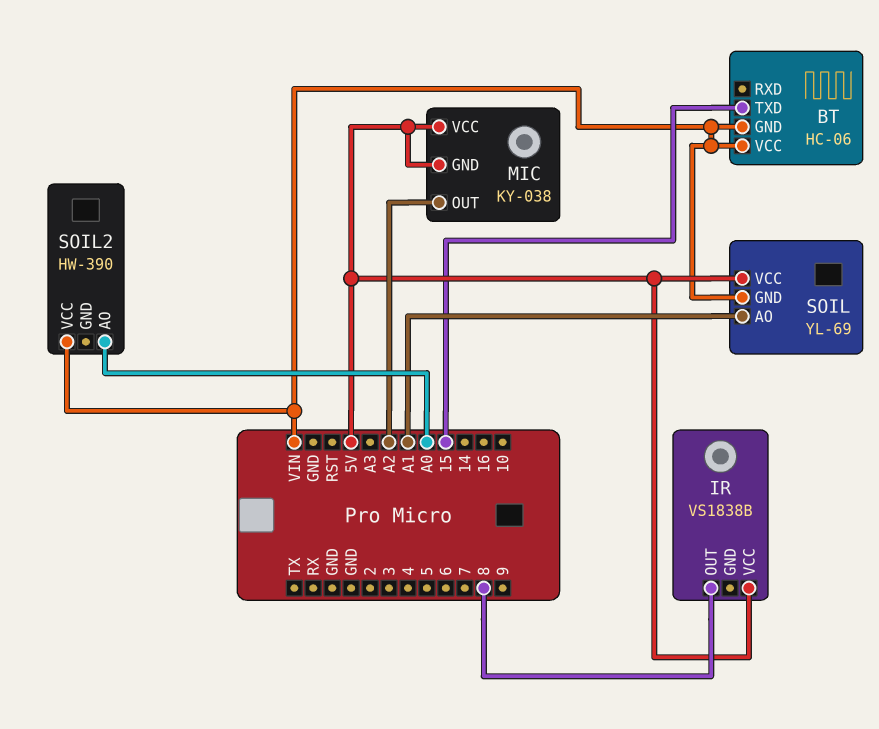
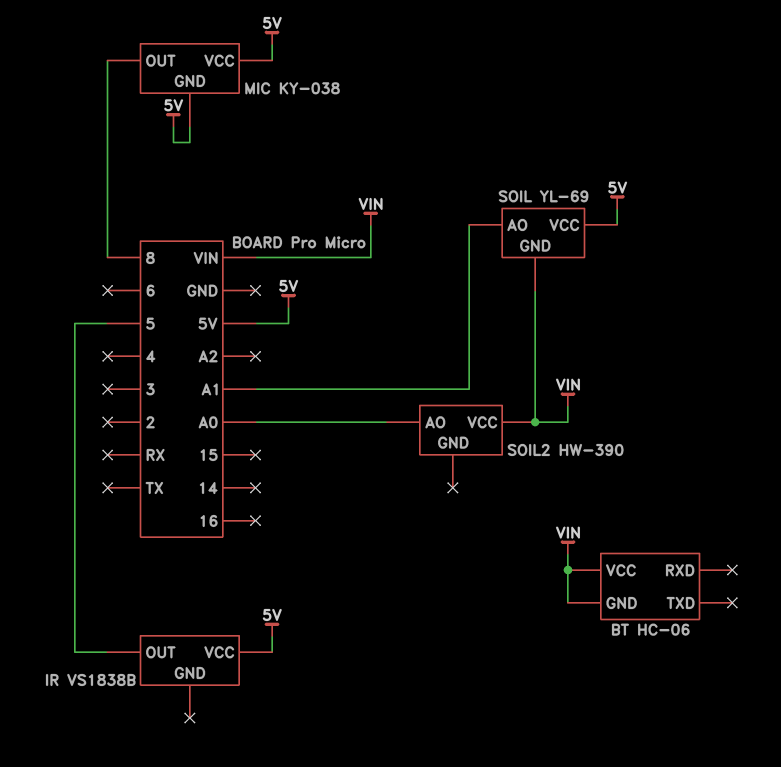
BT pin TXD: 15 -> none
IR pin OUT: 8 -> 5
MIC pin OUT: A2 -> 8

